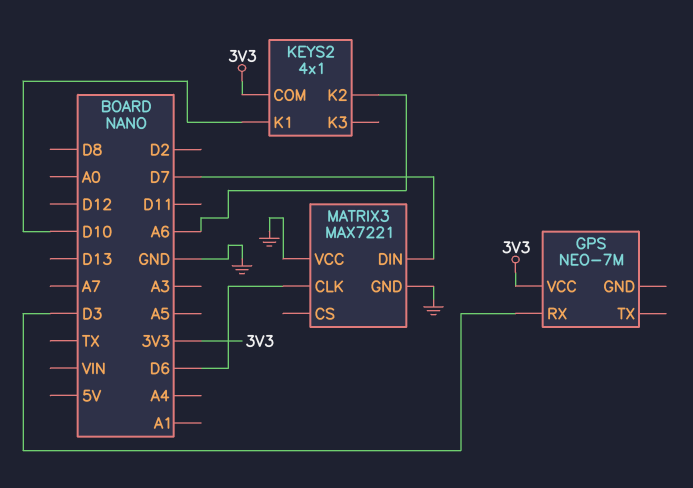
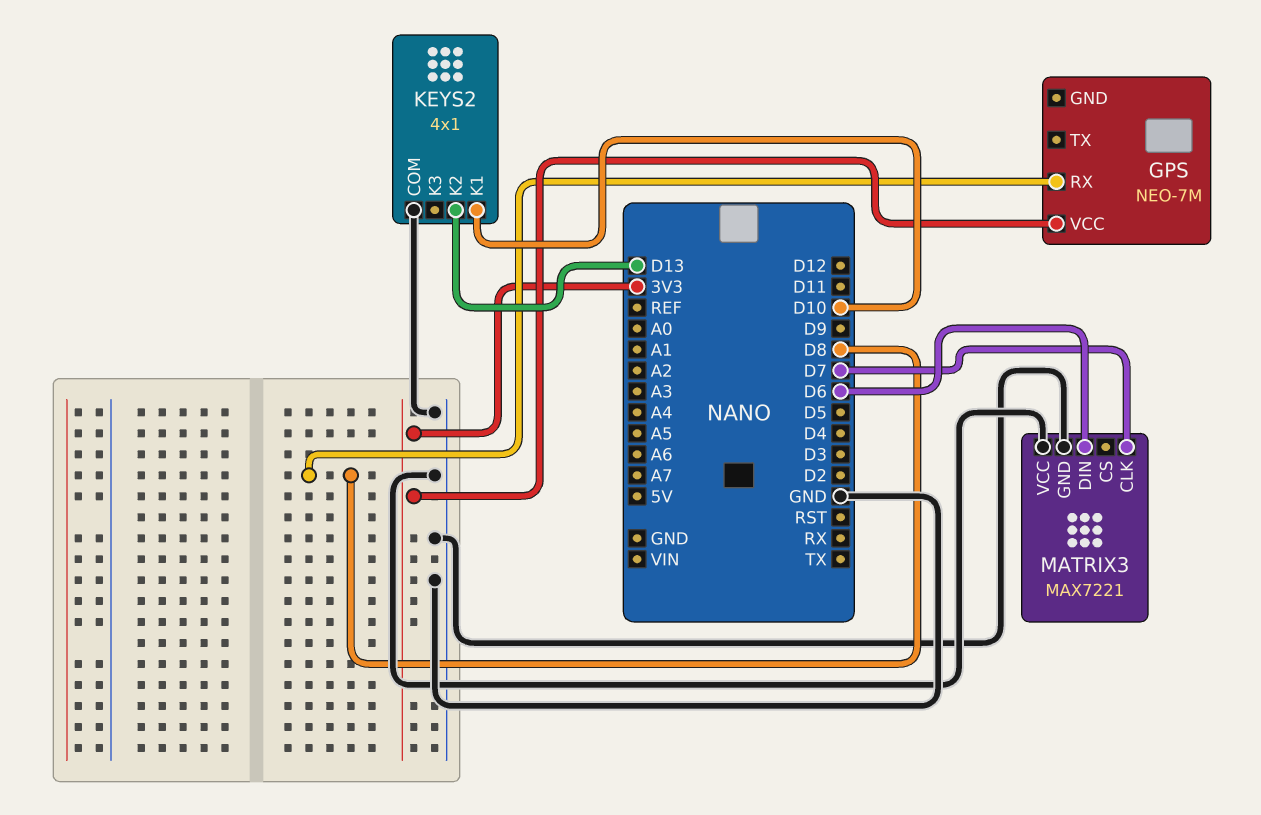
GPS pin RX: D3 -> D8
KEYS2 pin COM: 3V3 -> GND
KEYS2 pin K2: A6 -> D13
MATRIX3 pin CLK: D6 -> D7
MATRIX3 pin DIN: D7 -> D6

